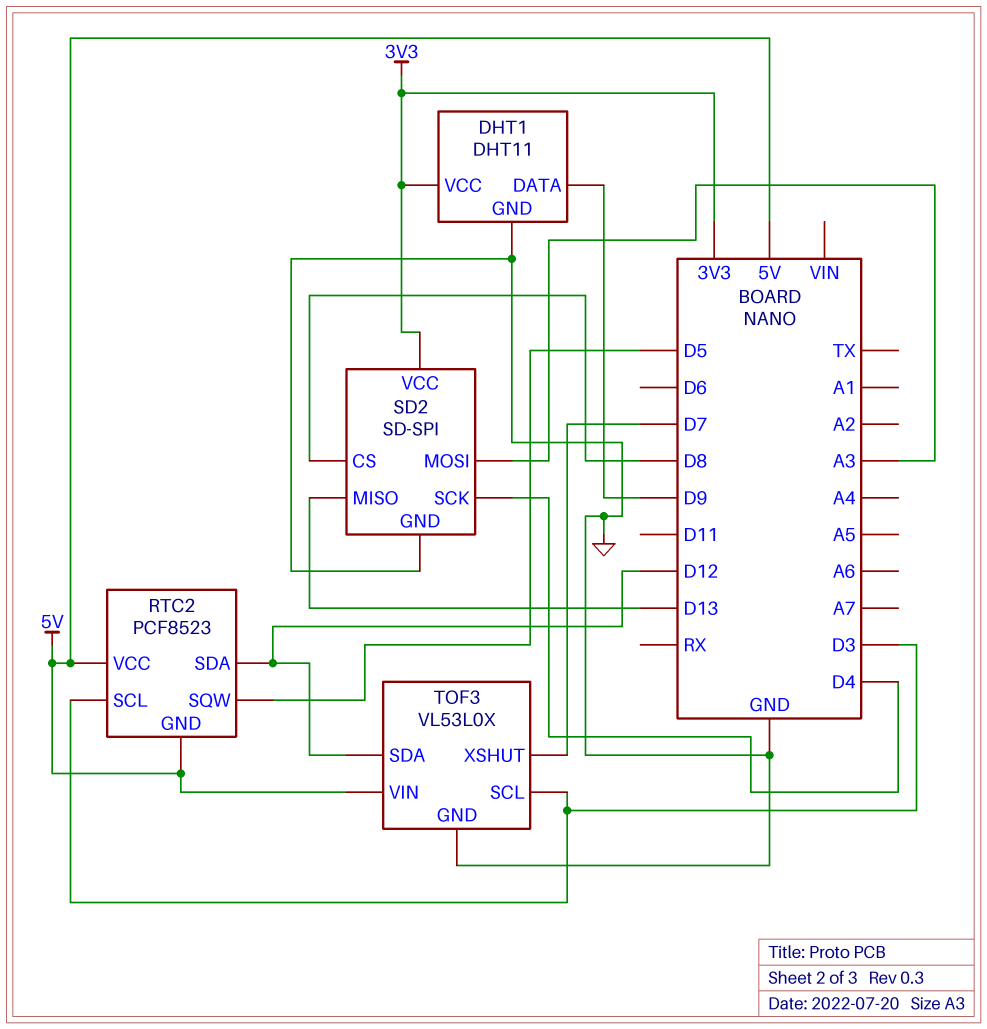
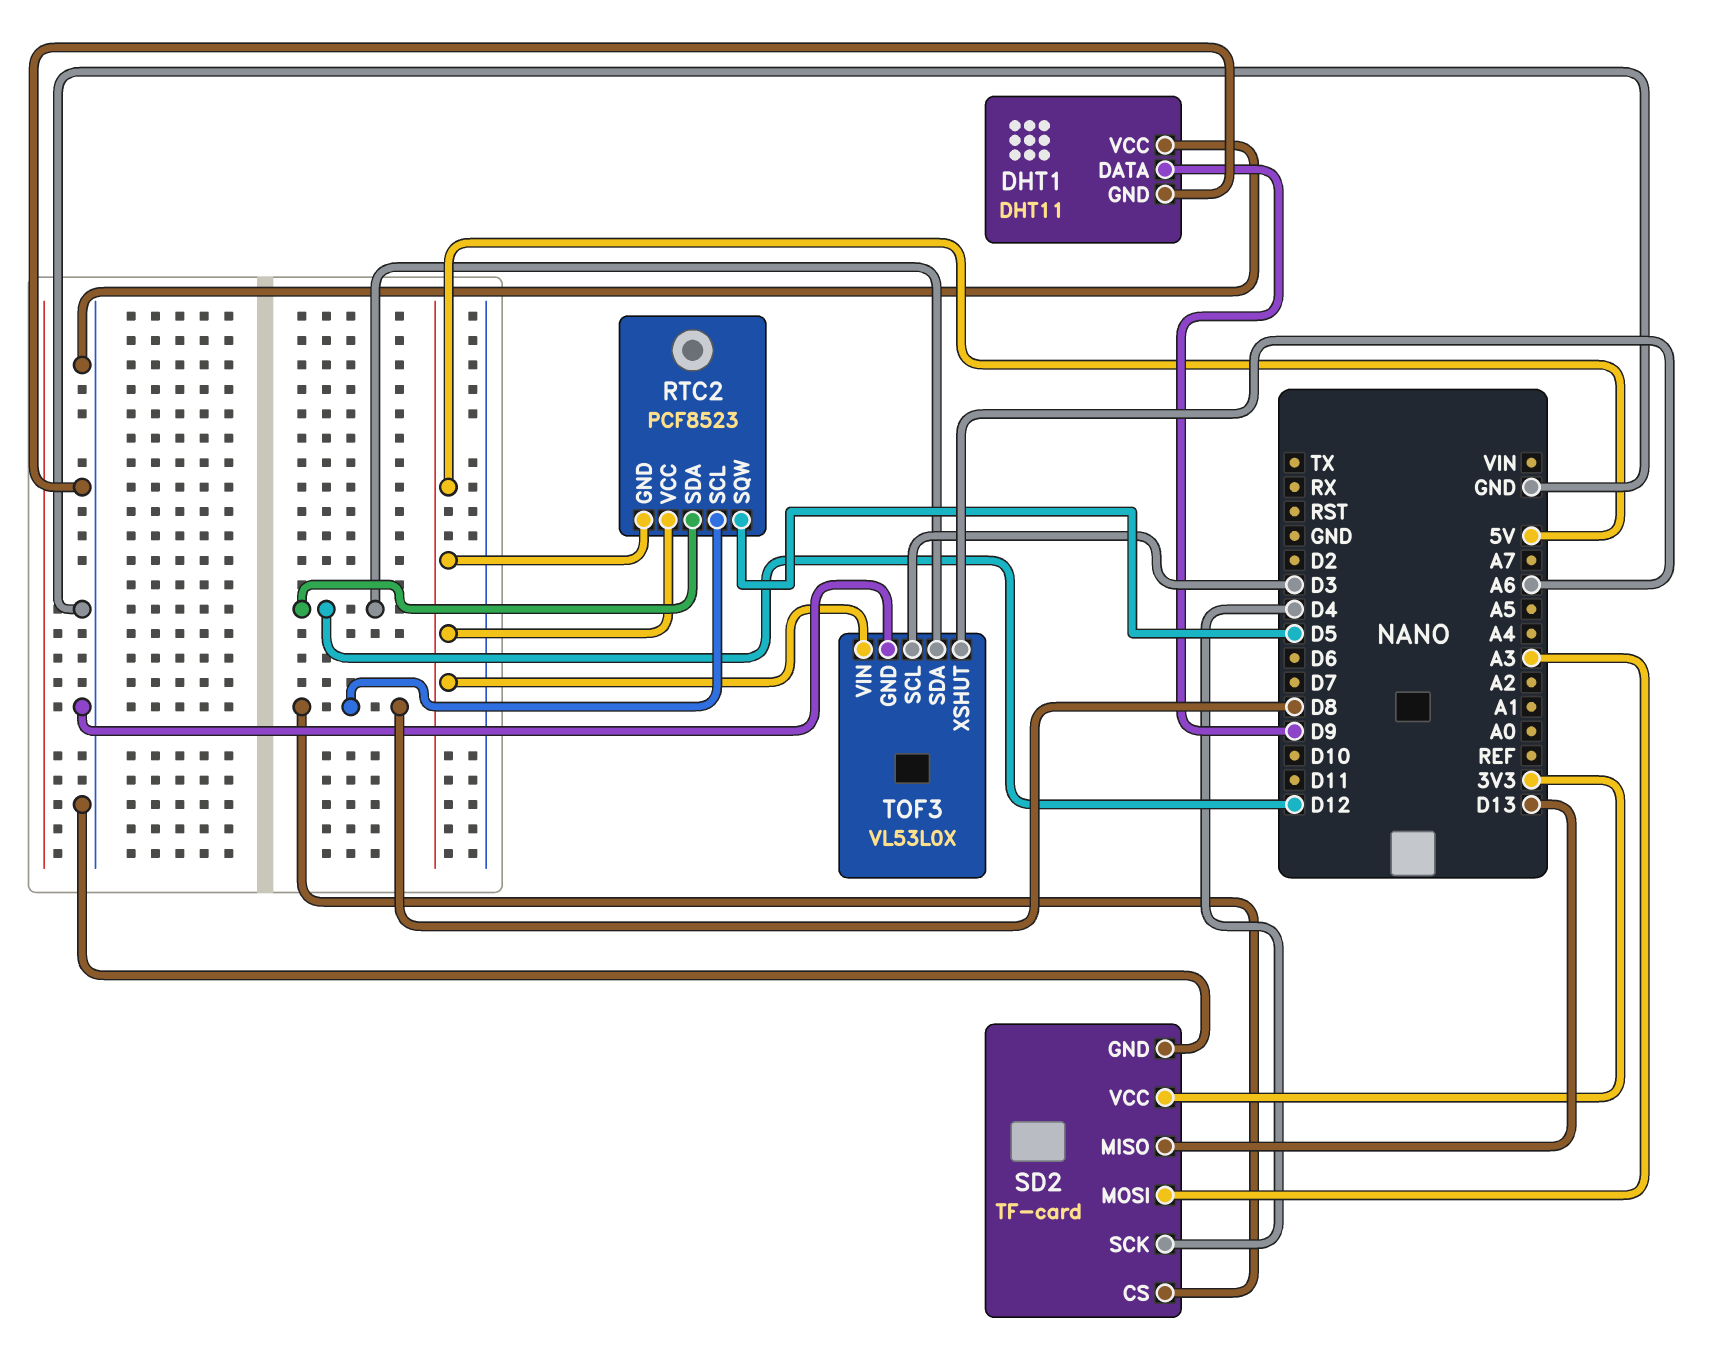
DHT1 pin VCC: 3V3 -> GND
RTC2 pin SCL: D3 -> D8
SD2: SD-SPI -> TF-card
TOF3 pin XSHUT: D7 -> A6

